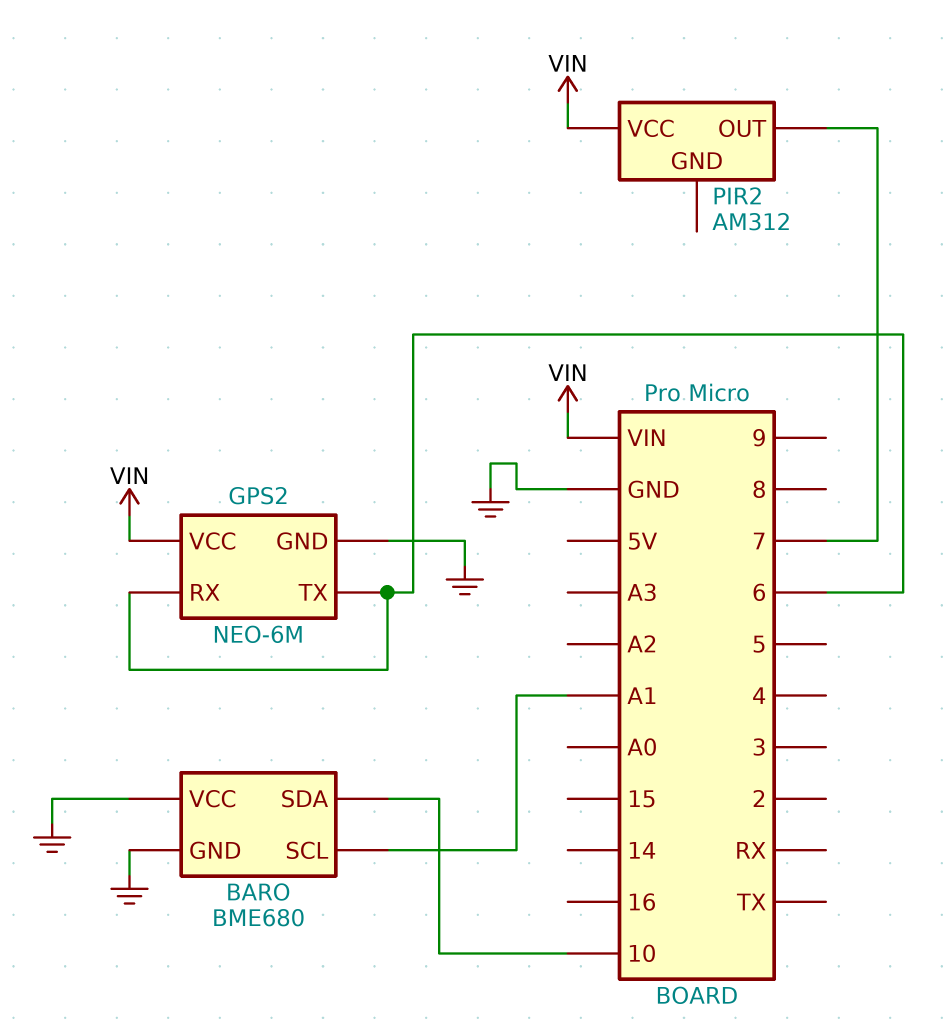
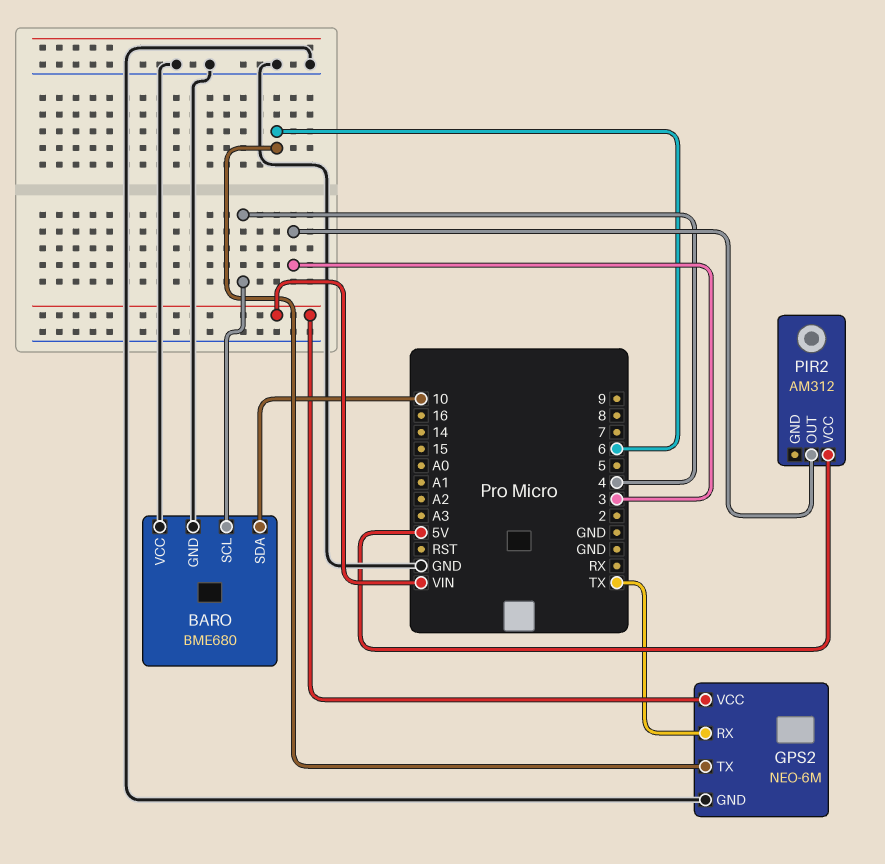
BARO pin SCL: A1 -> 4
GPS2 pin RX: 6 -> TX
PIR2 pin OUT: 7 -> 3
PIR2 pin VCC: VIN -> 5V

